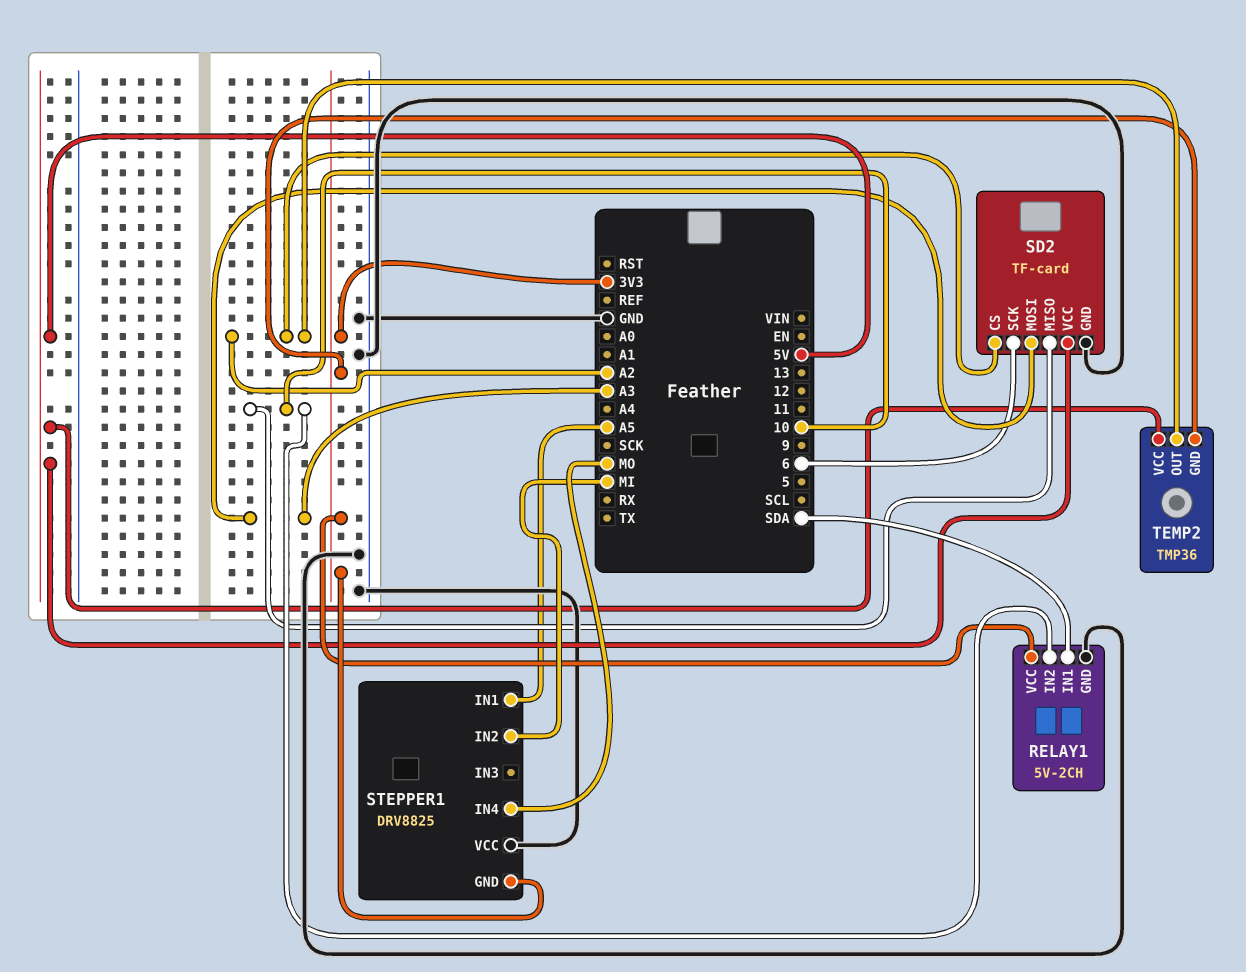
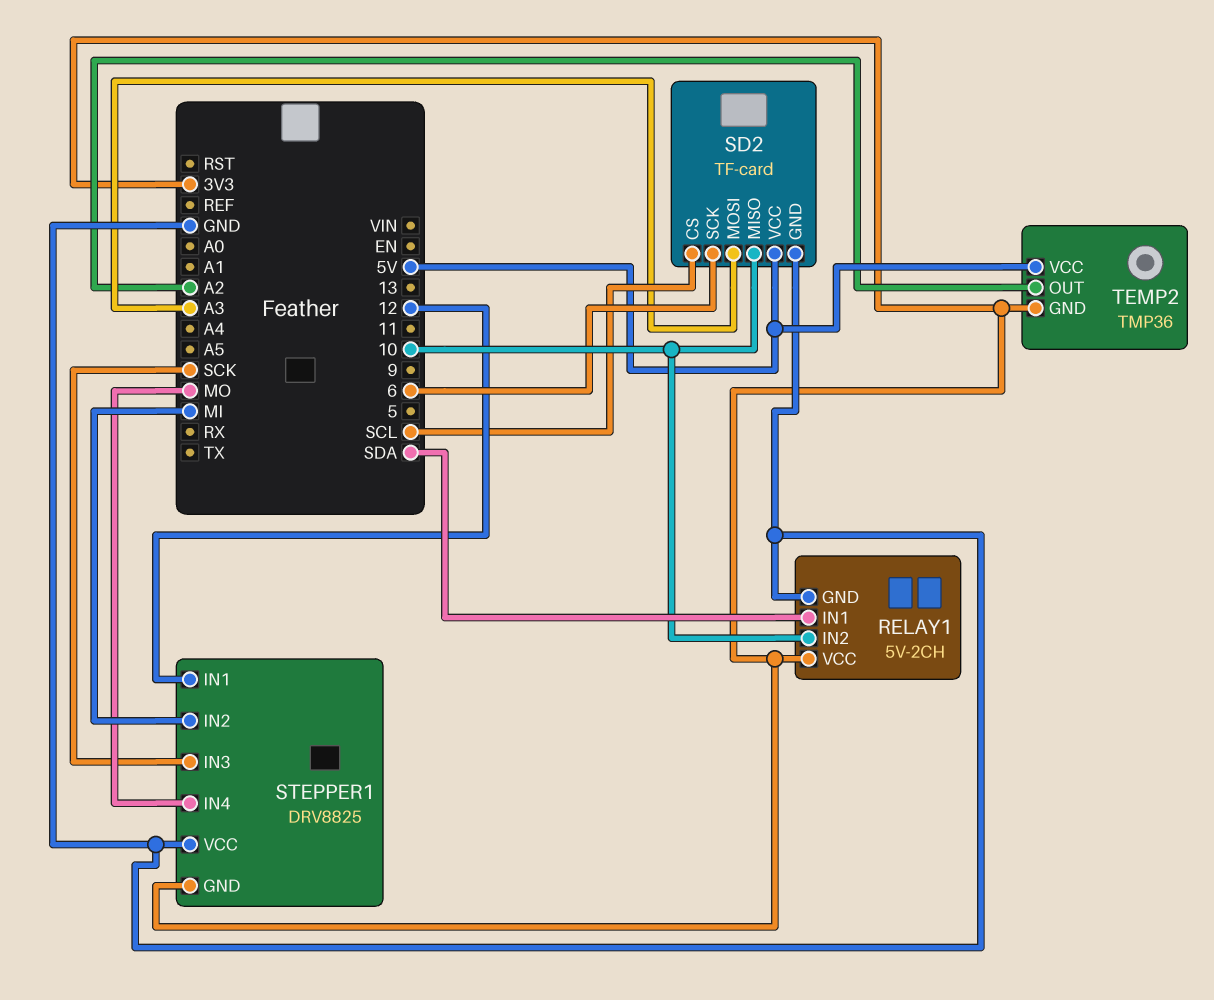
SD2 pin CS: A2 -> SCL
STEPPER1 pin IN1: A5 -> 12
STEPPER1 pin IN3: none -> SCK

